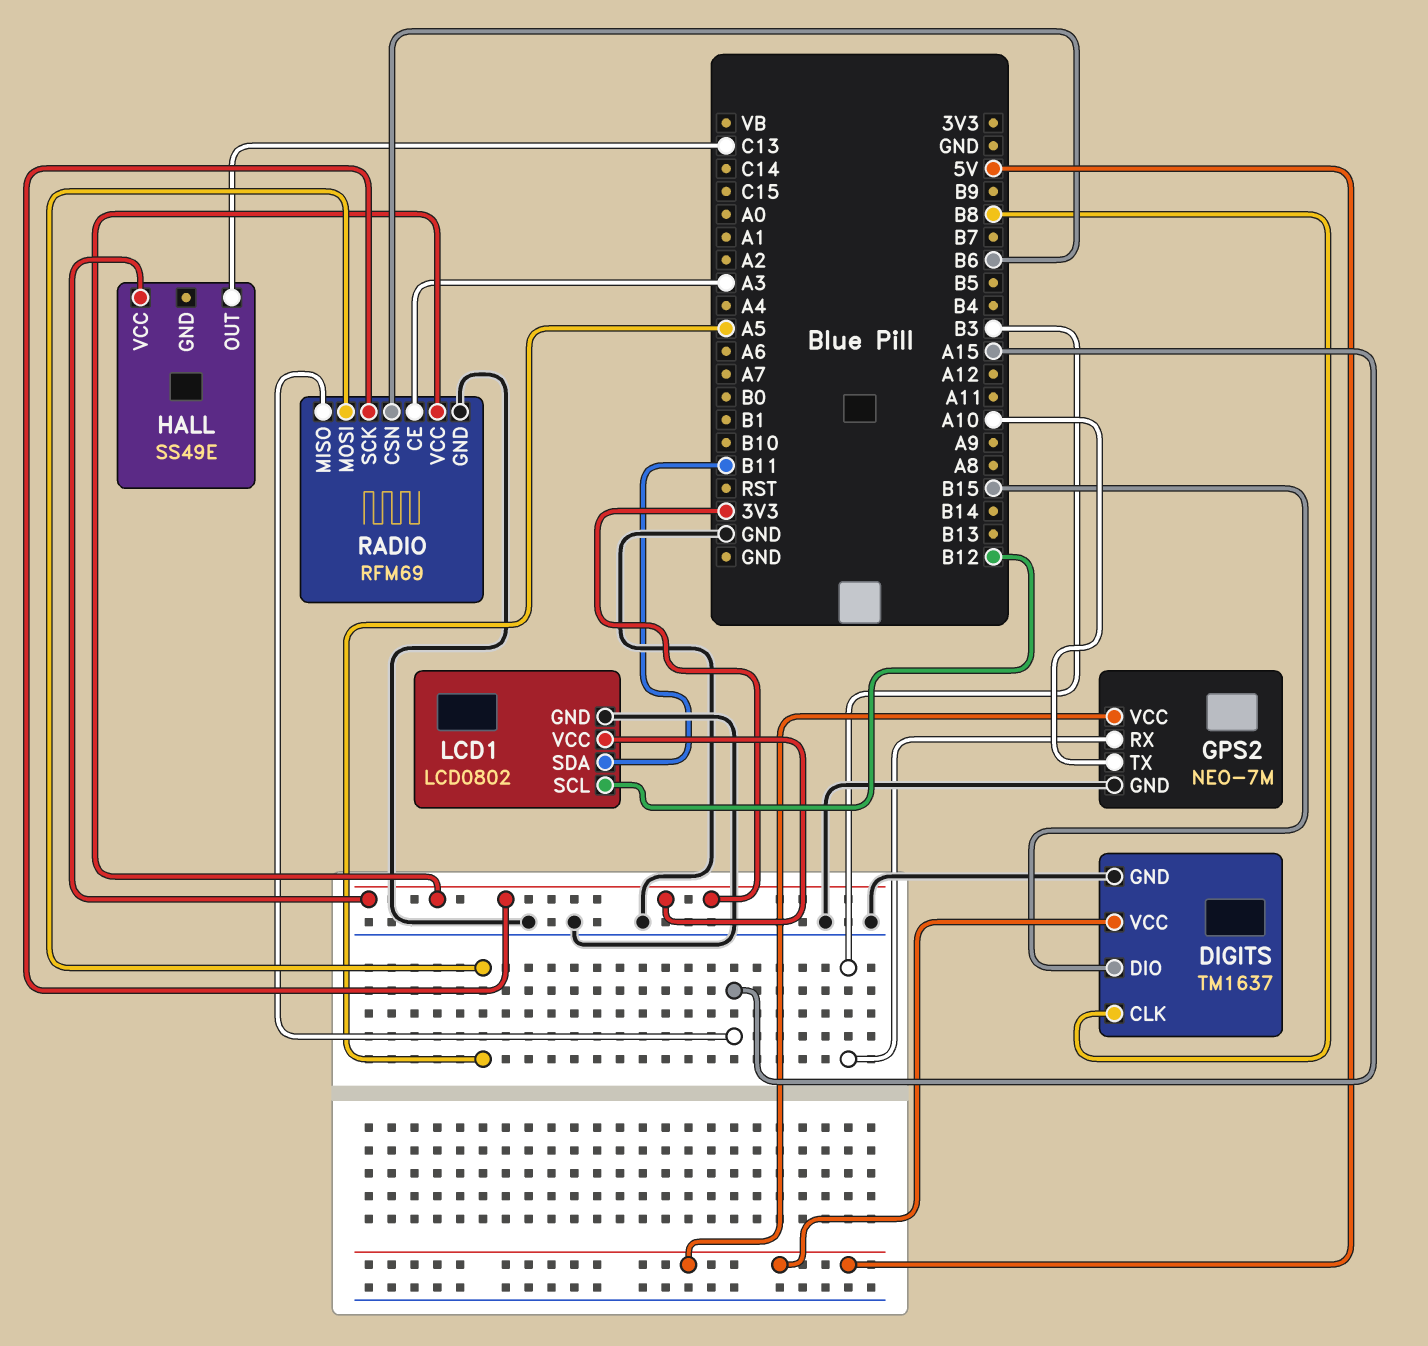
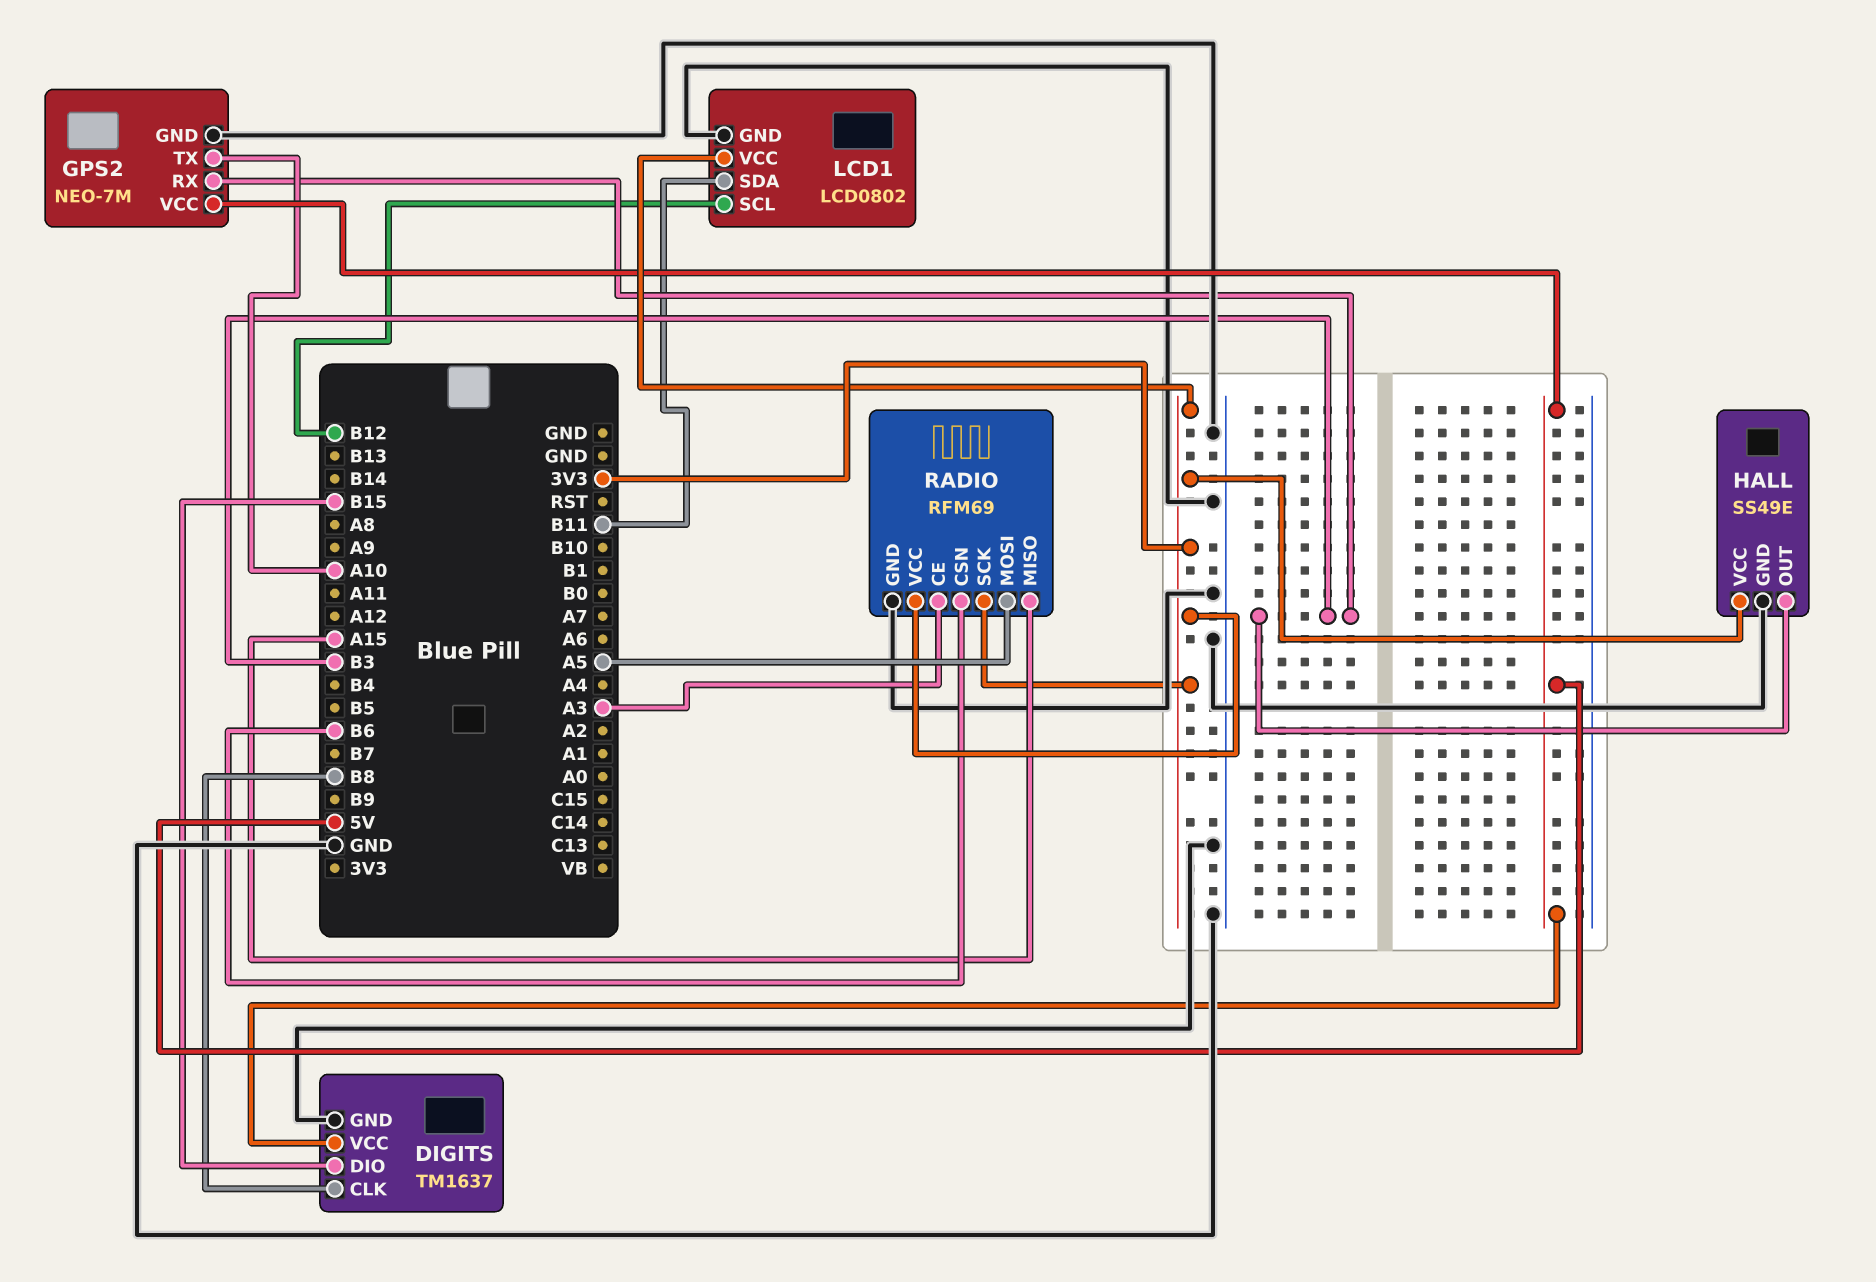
HALL pin GND: none -> GND
HALL pin OUT: C13 -> B3

